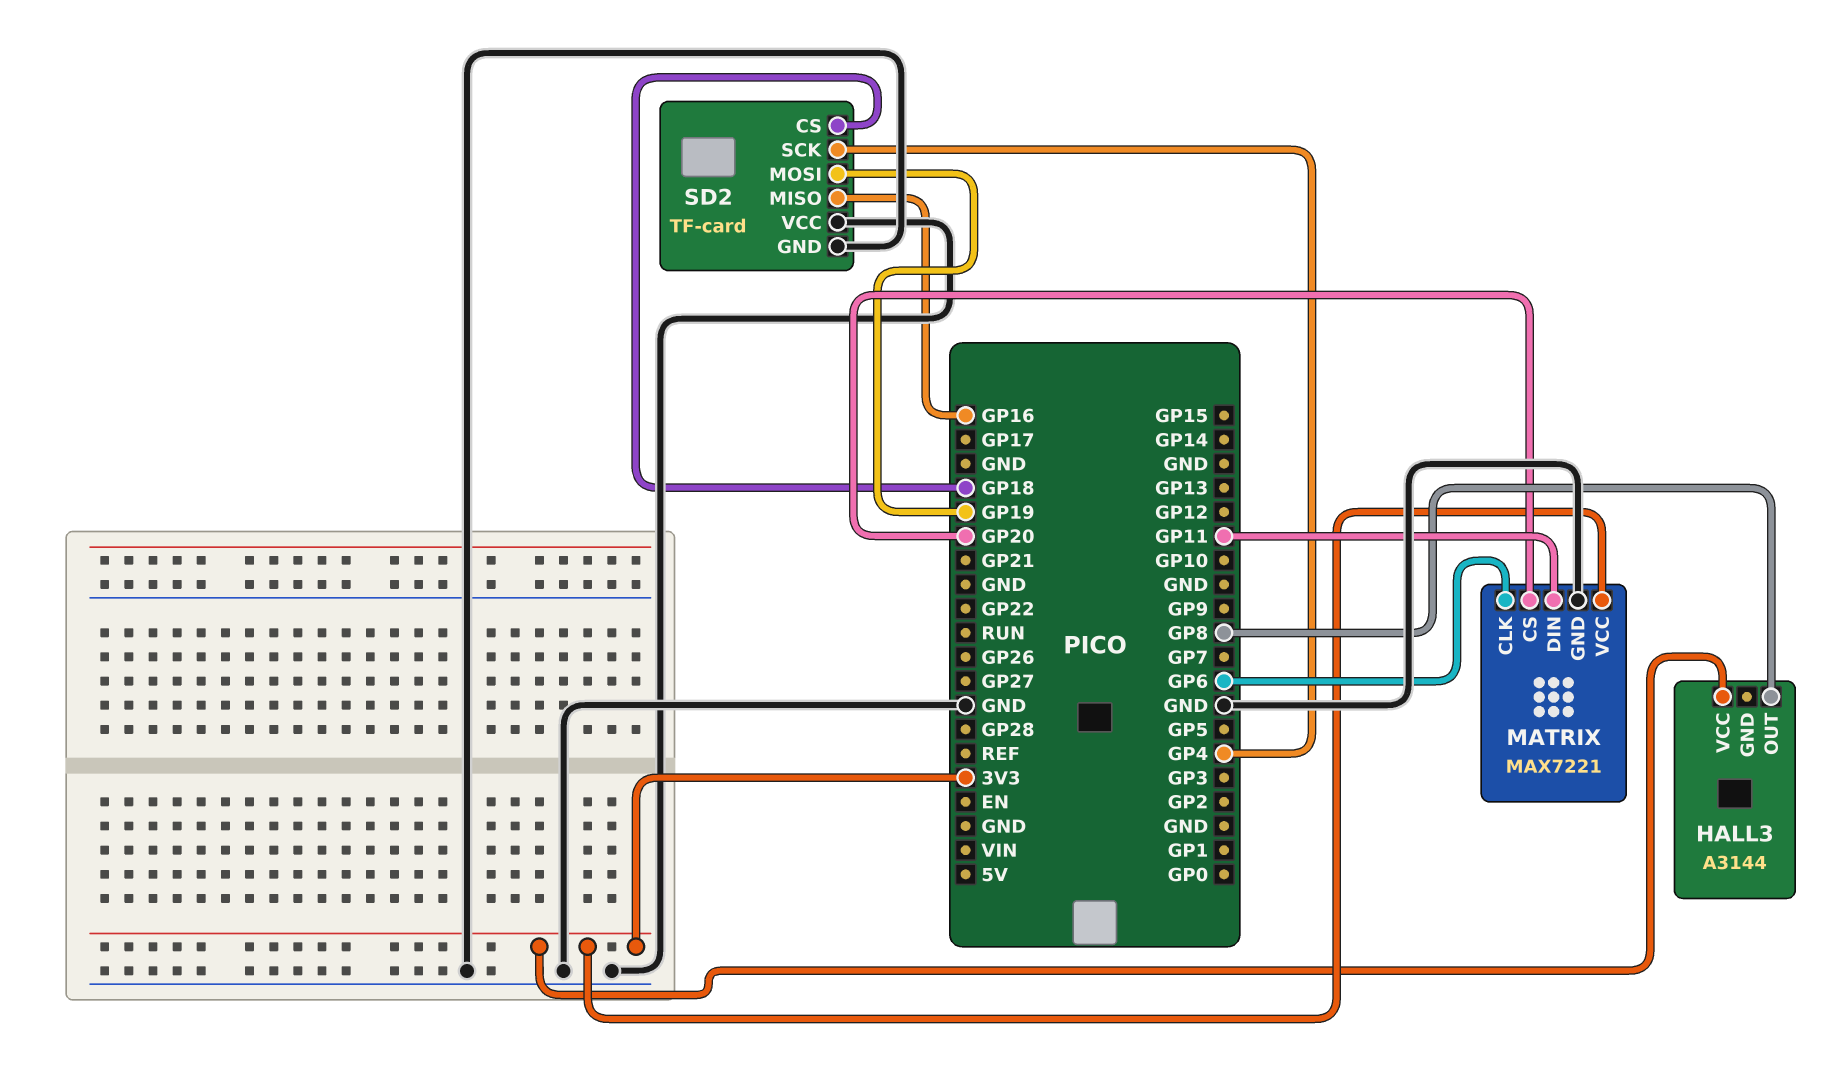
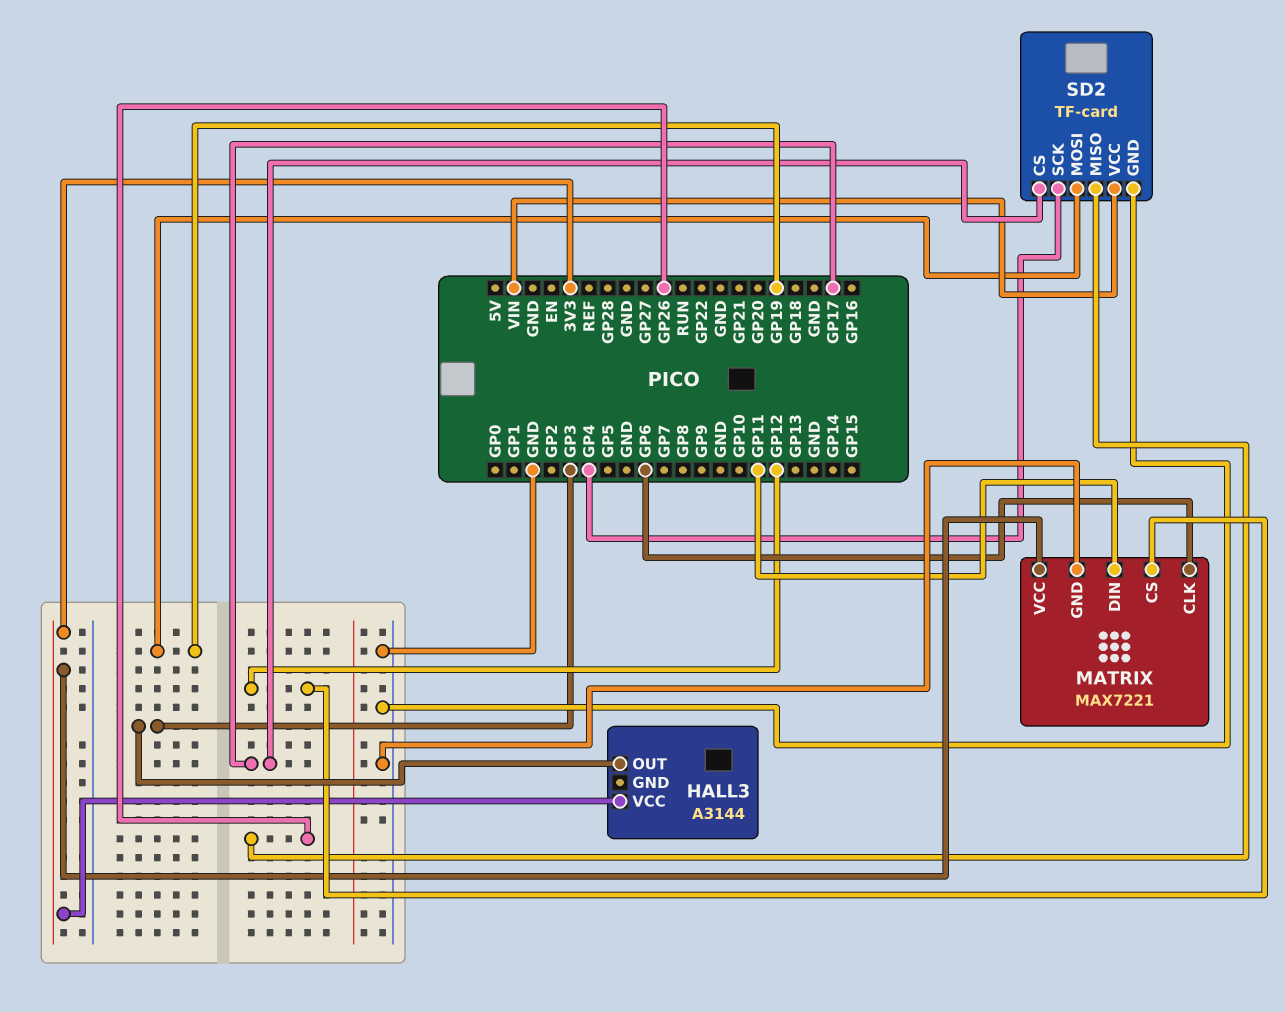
HALL3 pin OUT: GP8 -> GP3
MATRIX pin CS: GP20 -> GP12
SD2 pin CS: GP18 -> GP17
SD2 pin MISO: GP16 -> GP26
SD2 pin VCC: GND -> VIN

